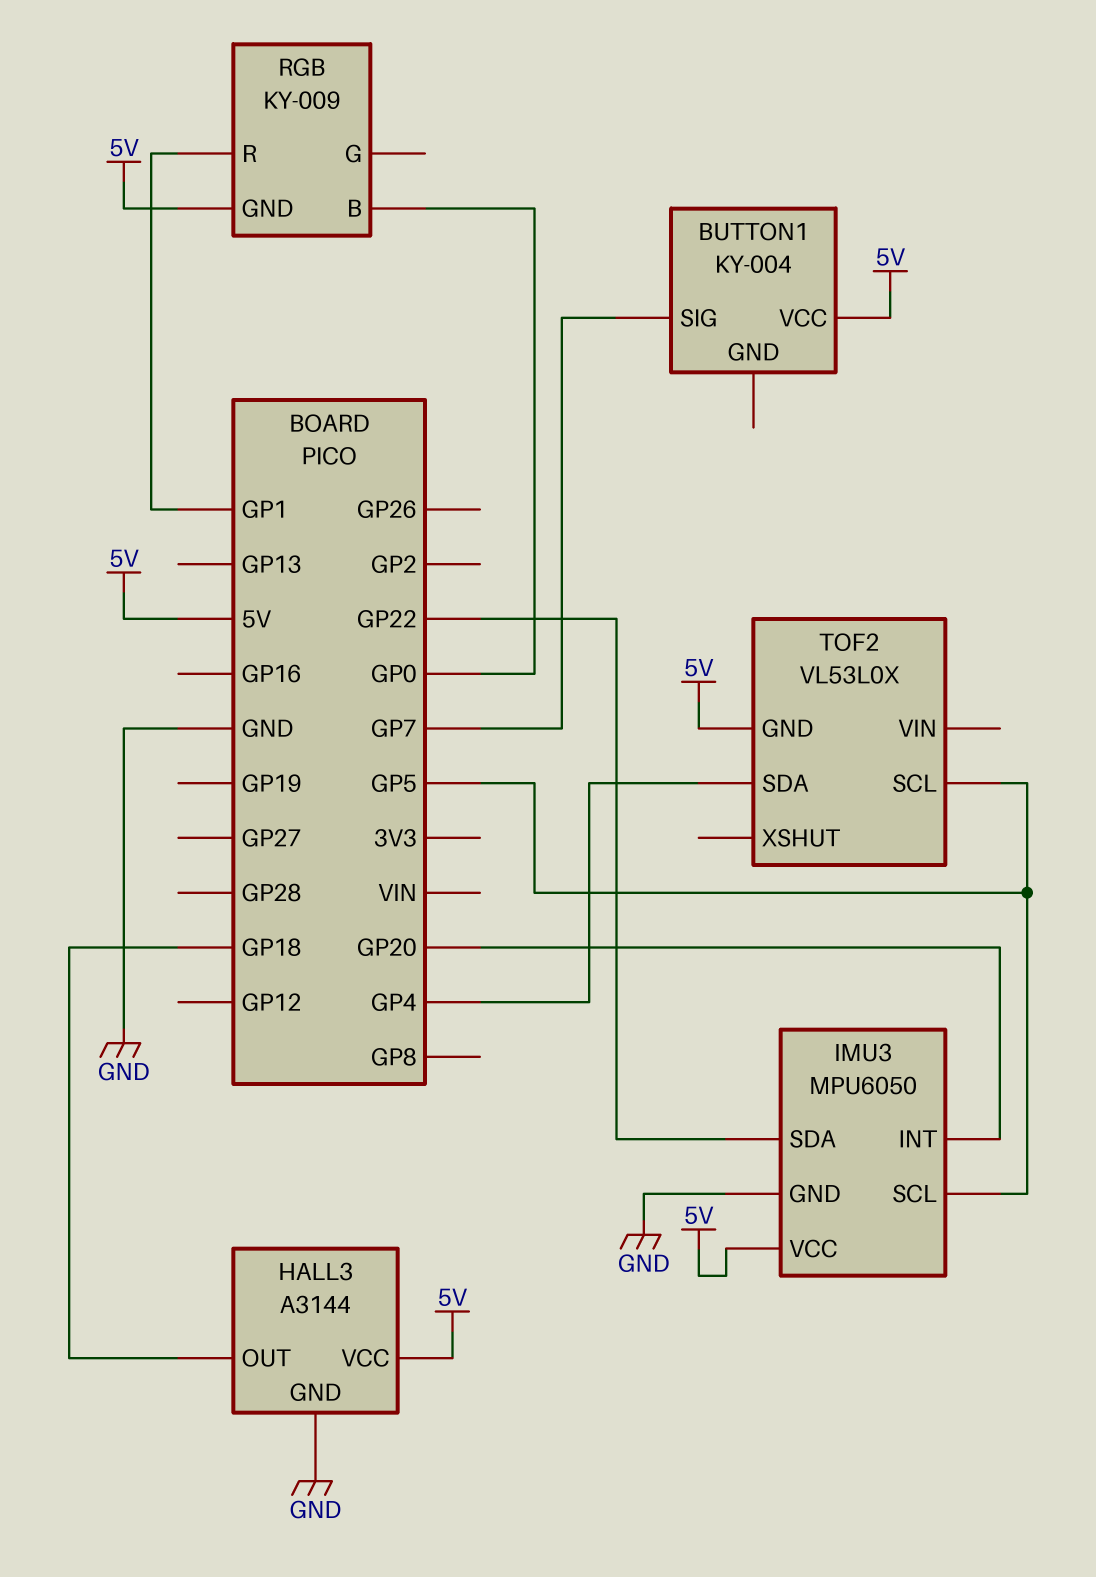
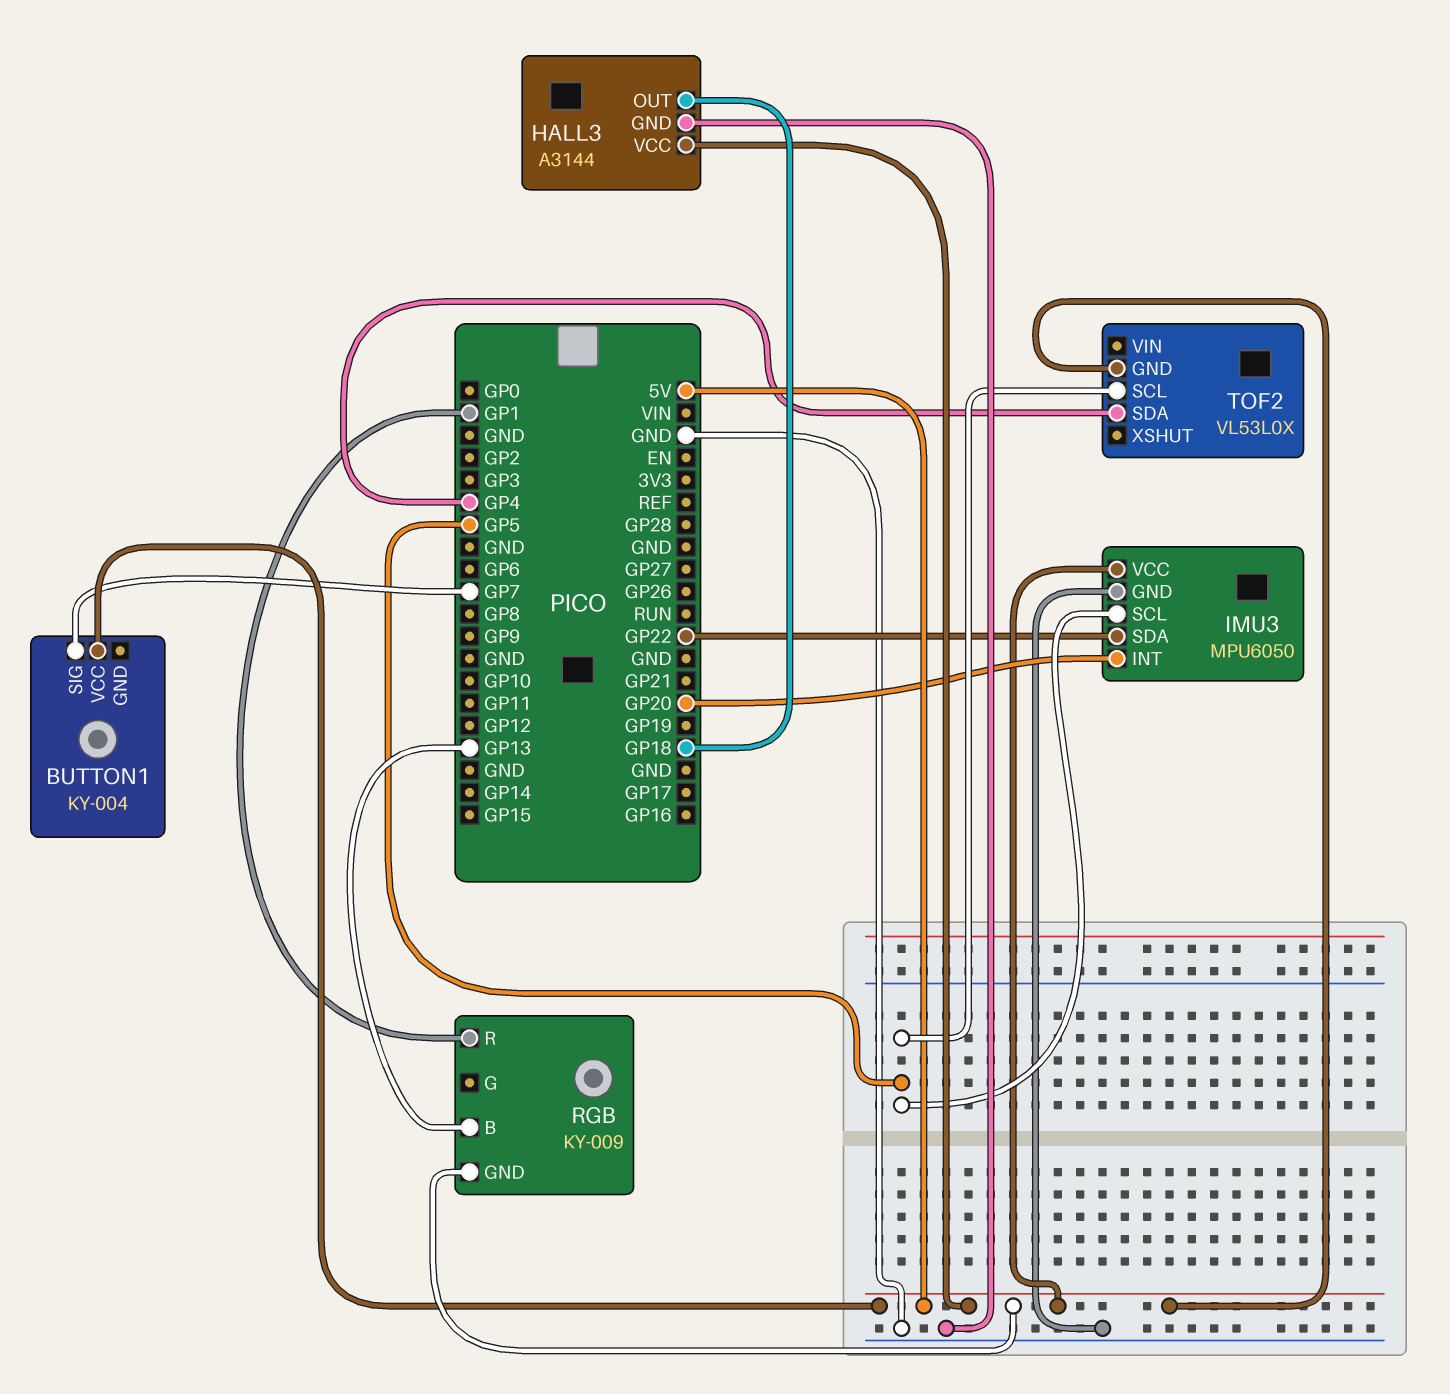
RGB pin B: GP0 -> GP13

